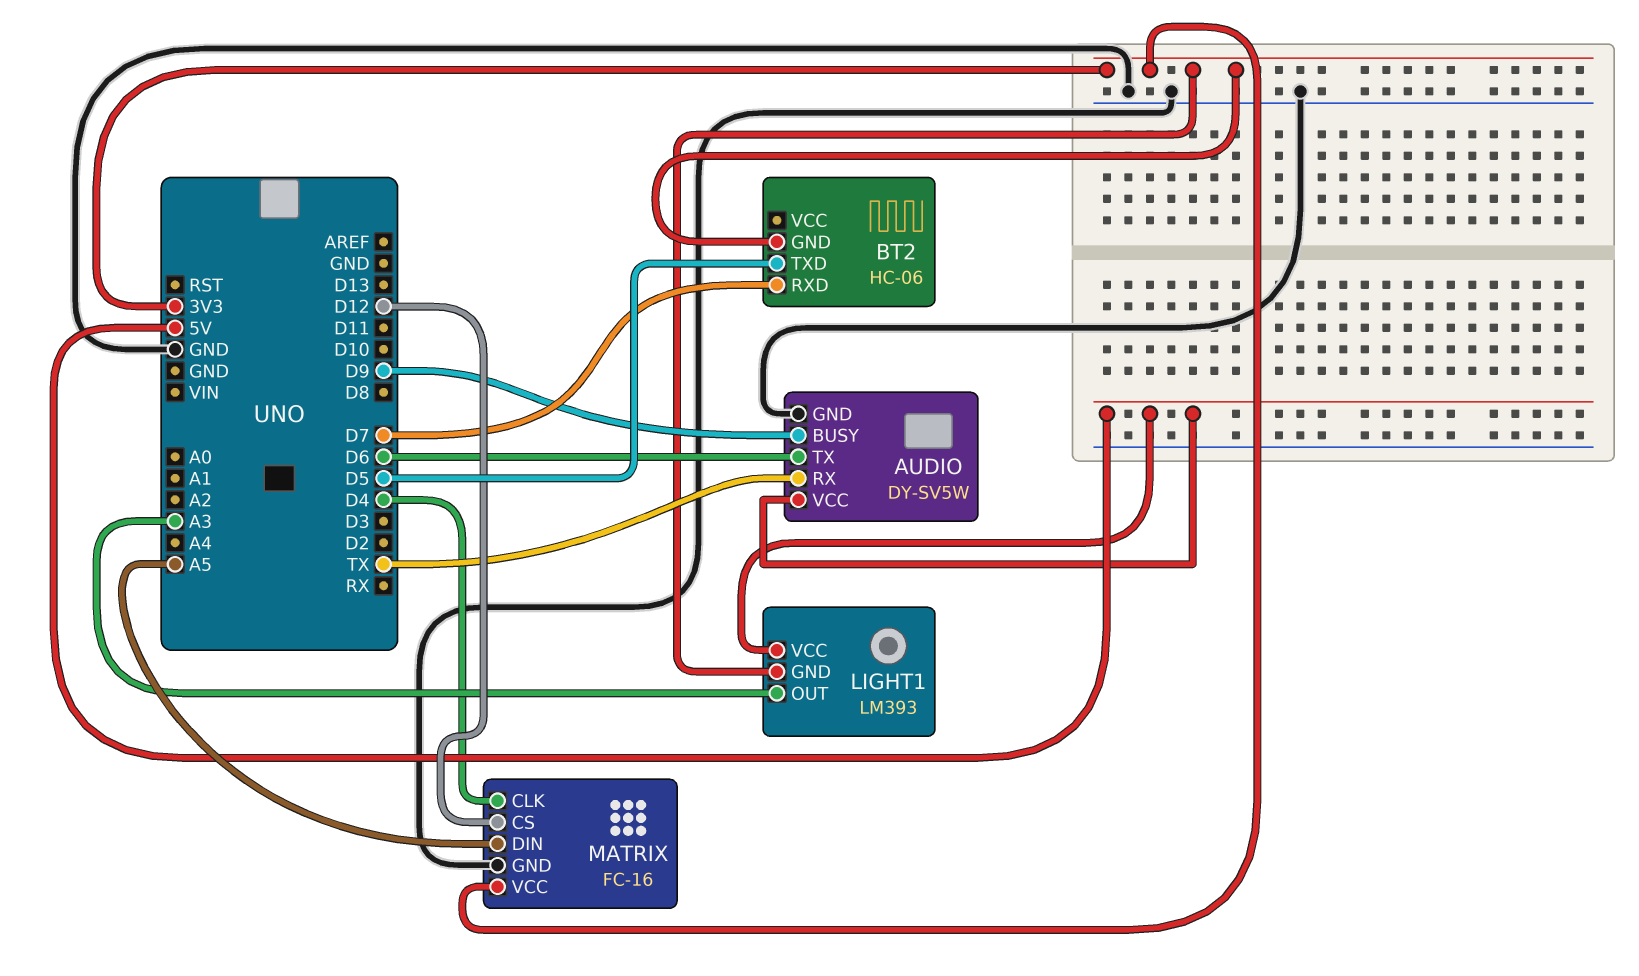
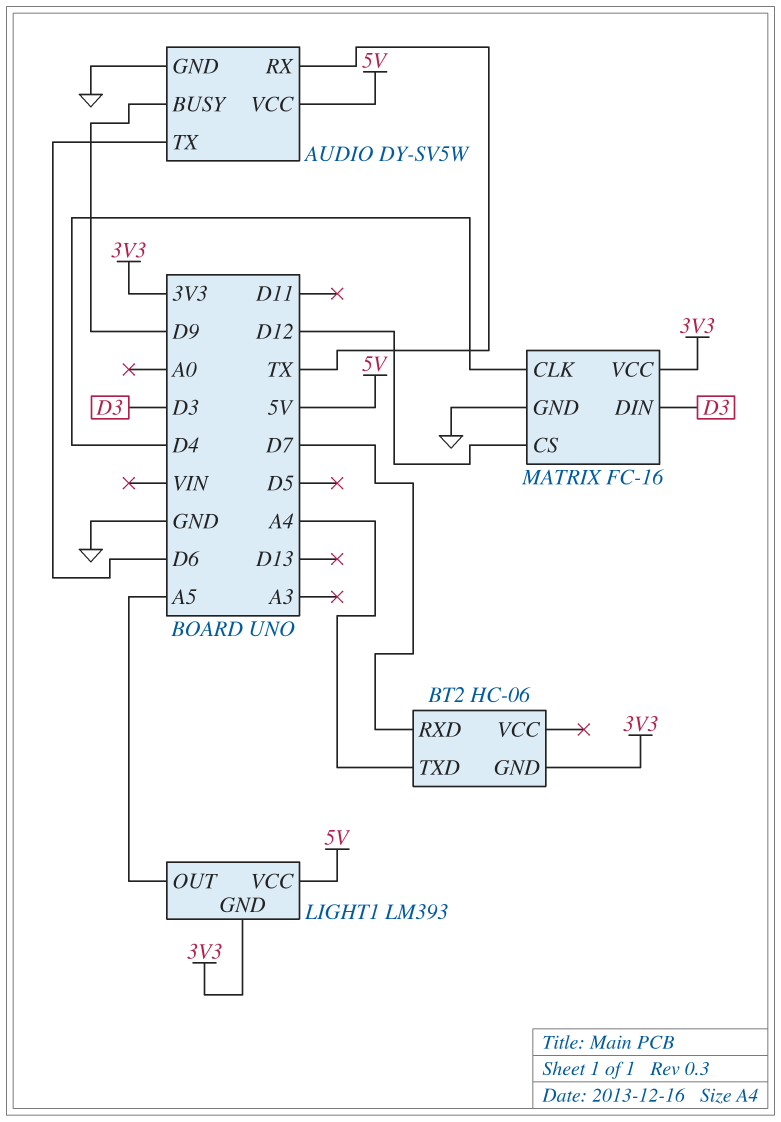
BT2 pin TXD: D5 -> A4
LIGHT1 pin OUT: A3 -> A5
MATRIX pin DIN: A5 -> D3

